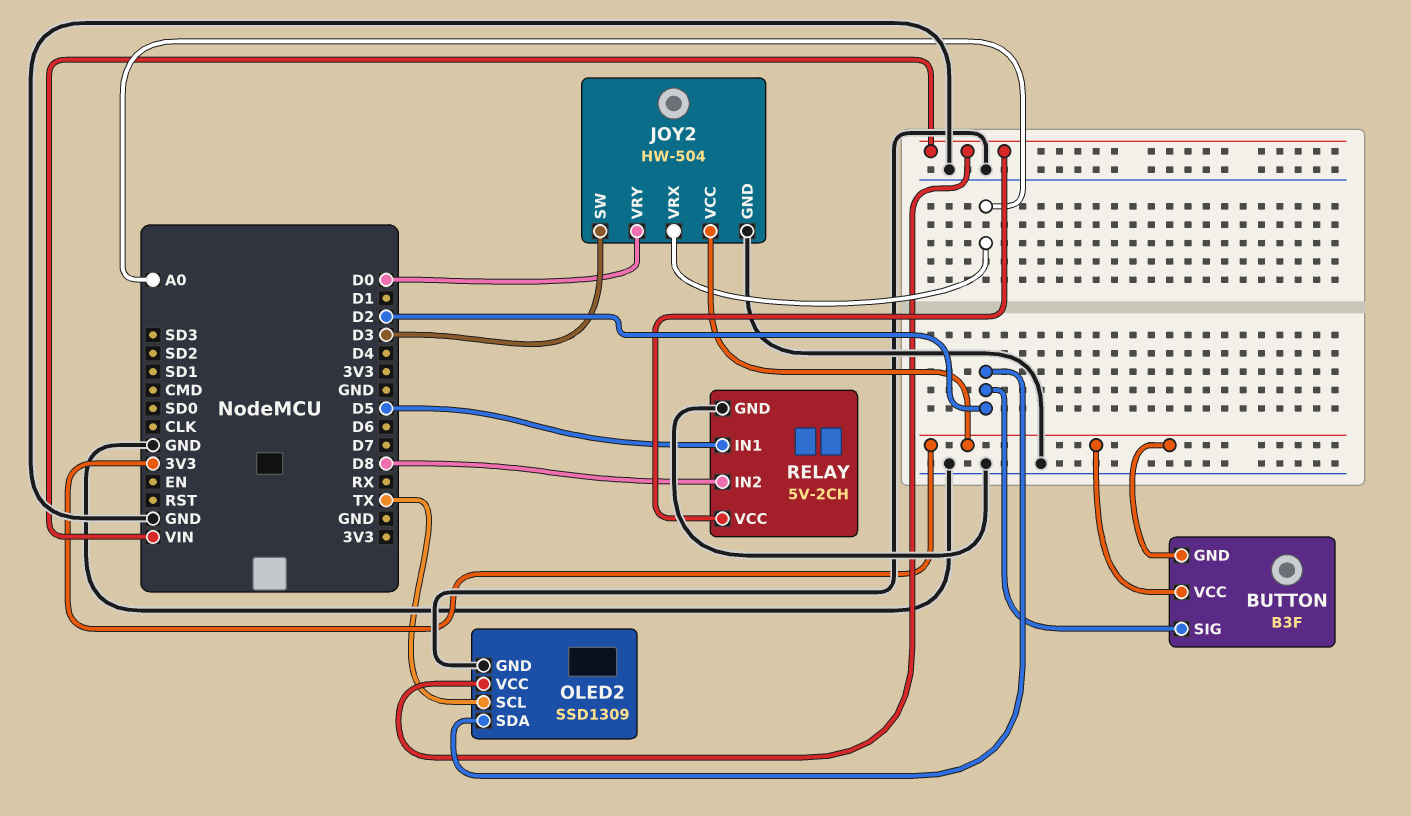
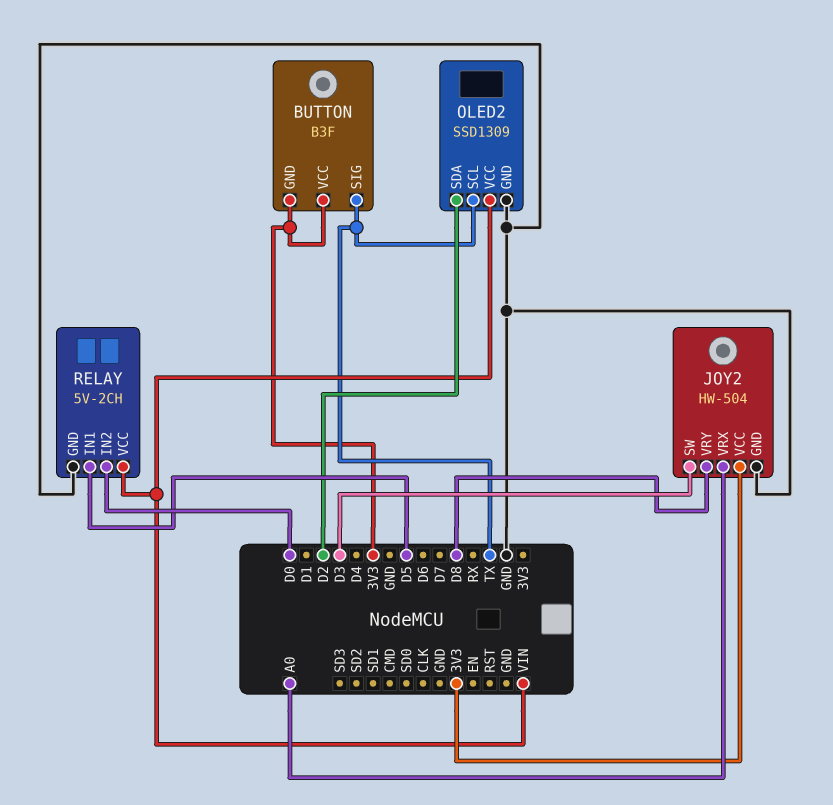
BUTTON pin SIG: D2 -> TX
JOY2 pin VRY: D0 -> D8
RELAY pin IN2: D8 -> D0

